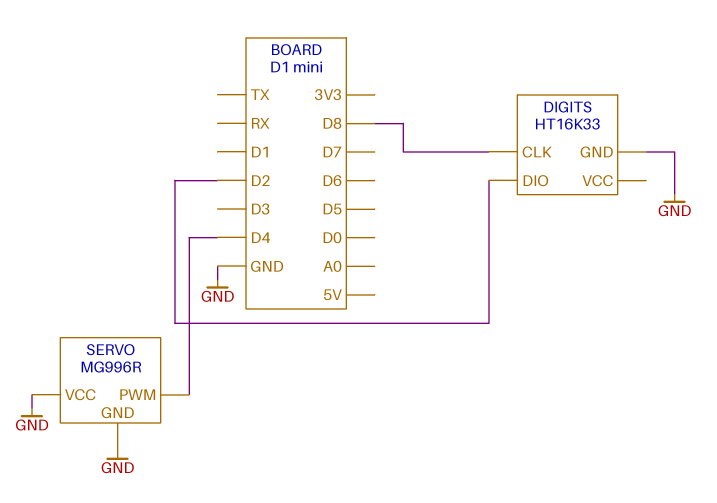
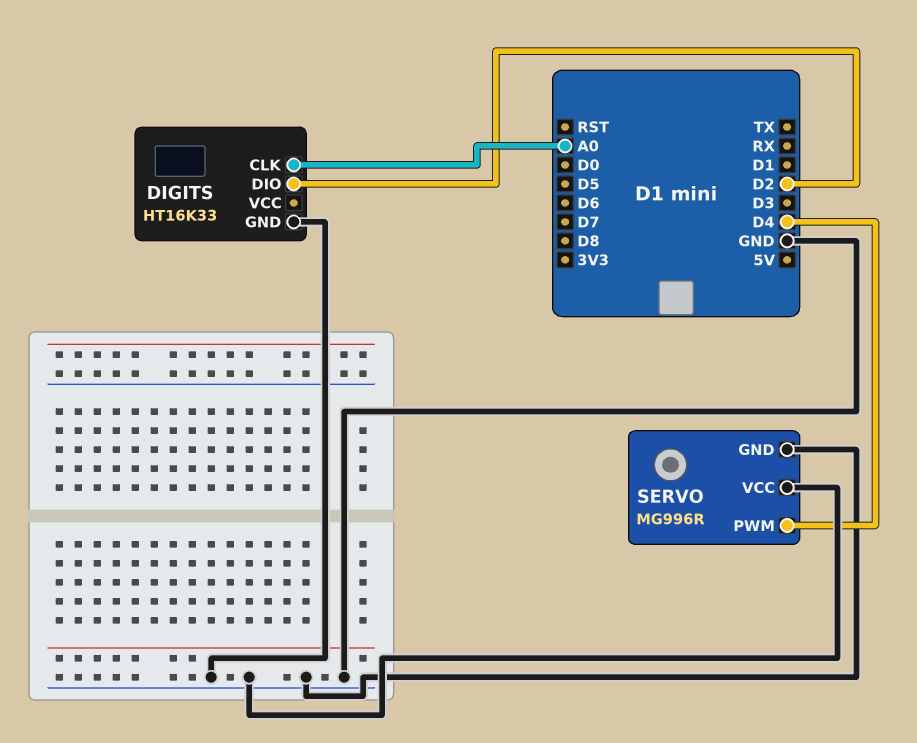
DIGITS pin CLK: D8 -> A0

